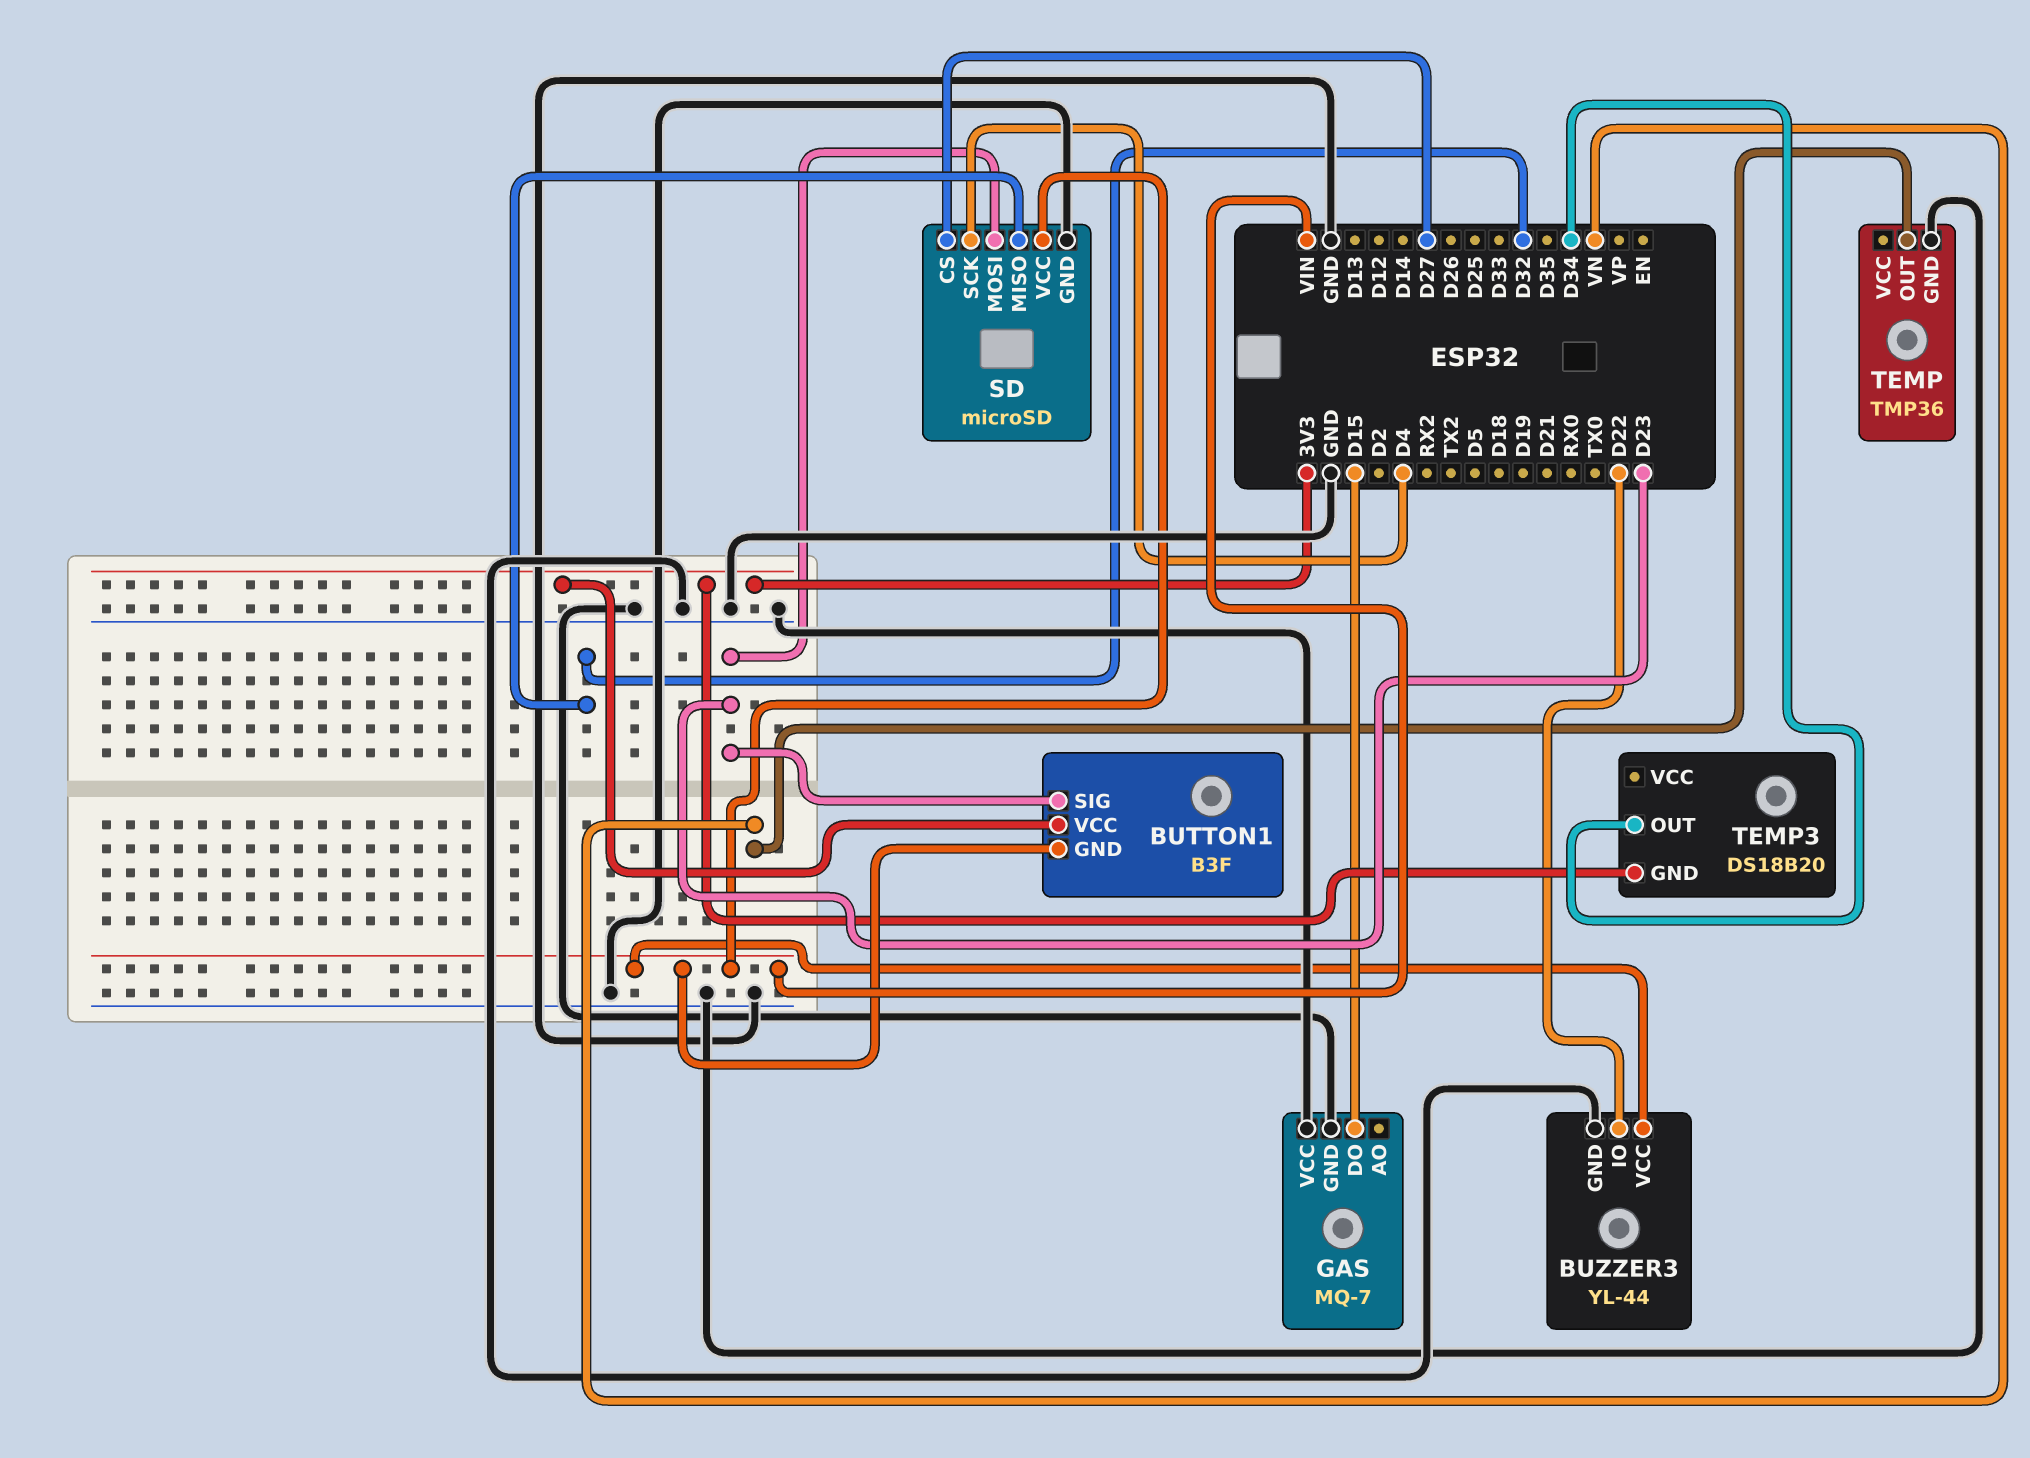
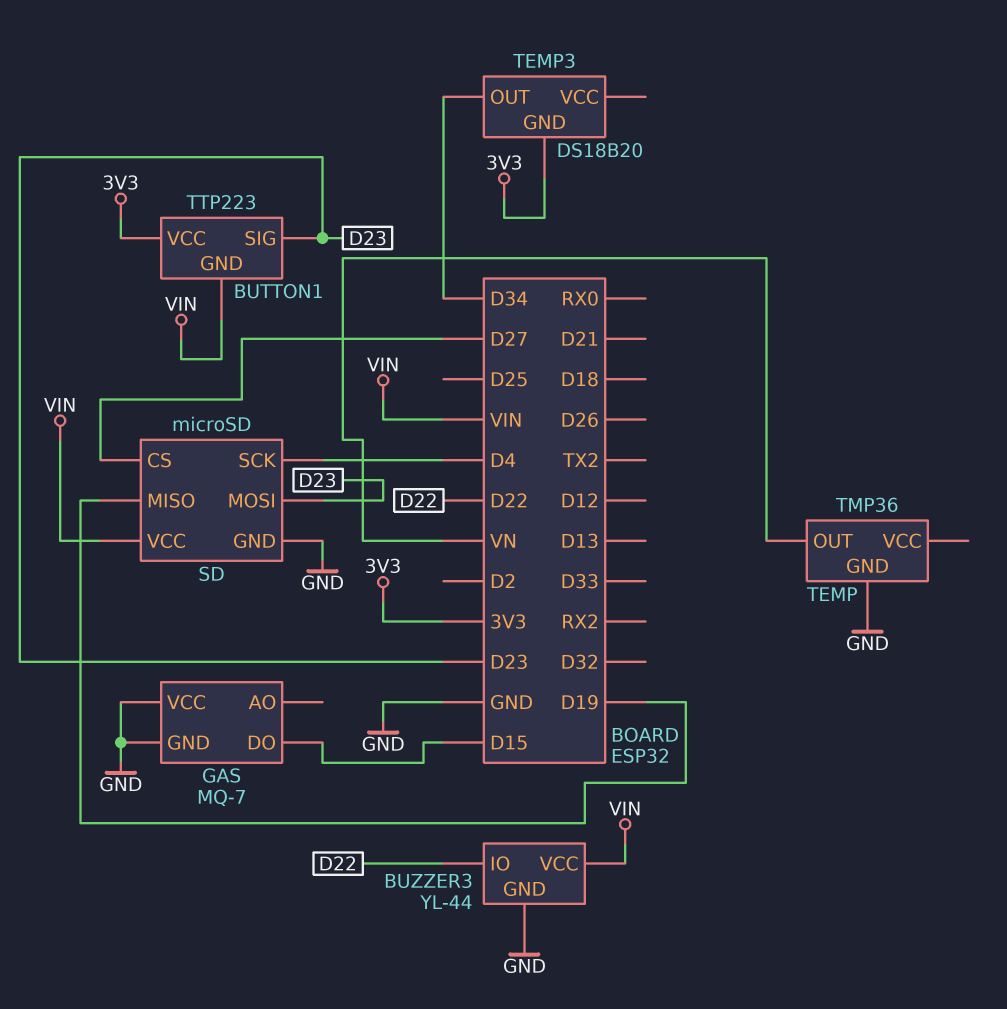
BUTTON1: B3F -> TTP223
SD pin MISO: D32 -> D19

